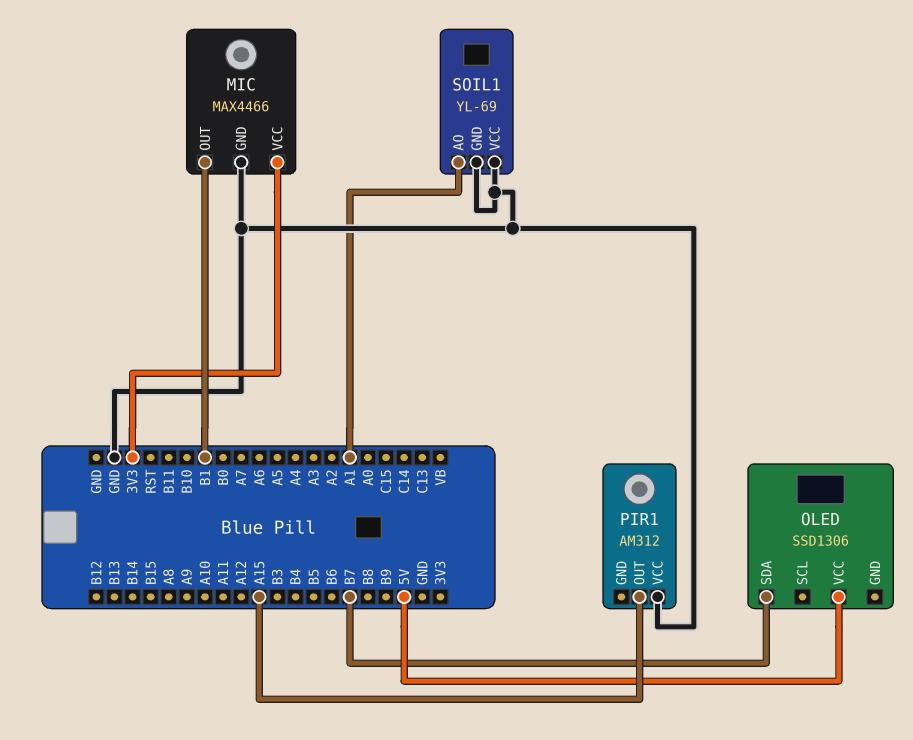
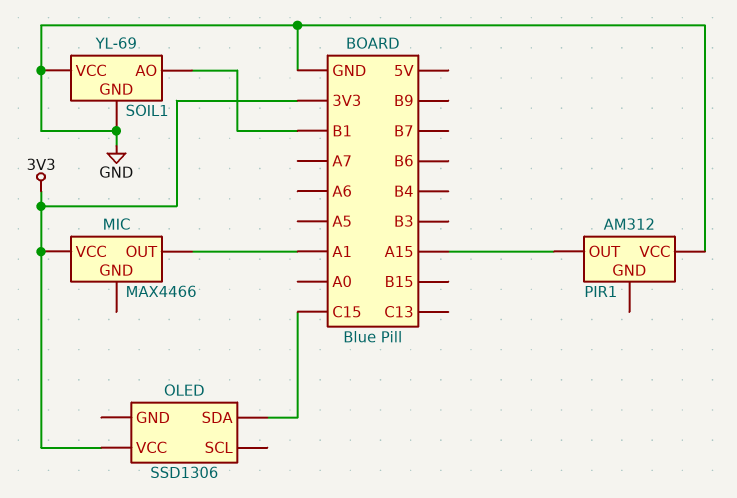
MIC pin GND: GND -> none
MIC pin OUT: B1 -> A1
OLED pin SDA: B7 -> C15
OLED pin VCC: 5V -> 3V3
SOIL1 pin AO: A1 -> B1

